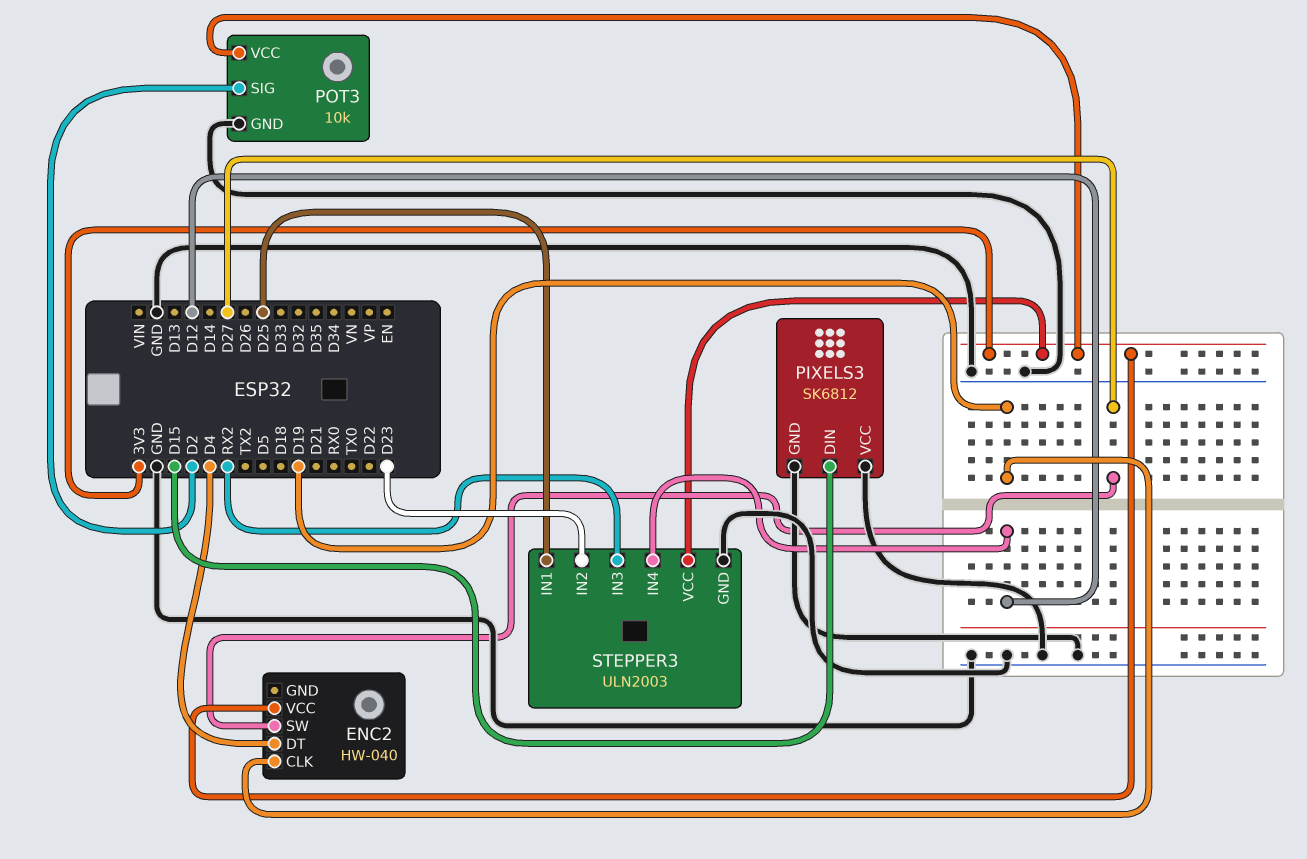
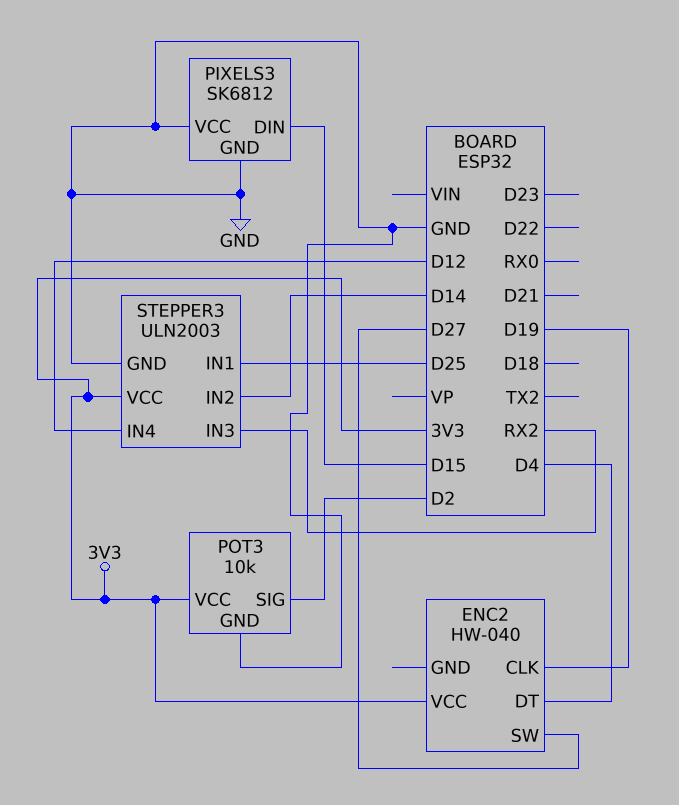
STEPPER3 pin IN2: D23 -> D14

